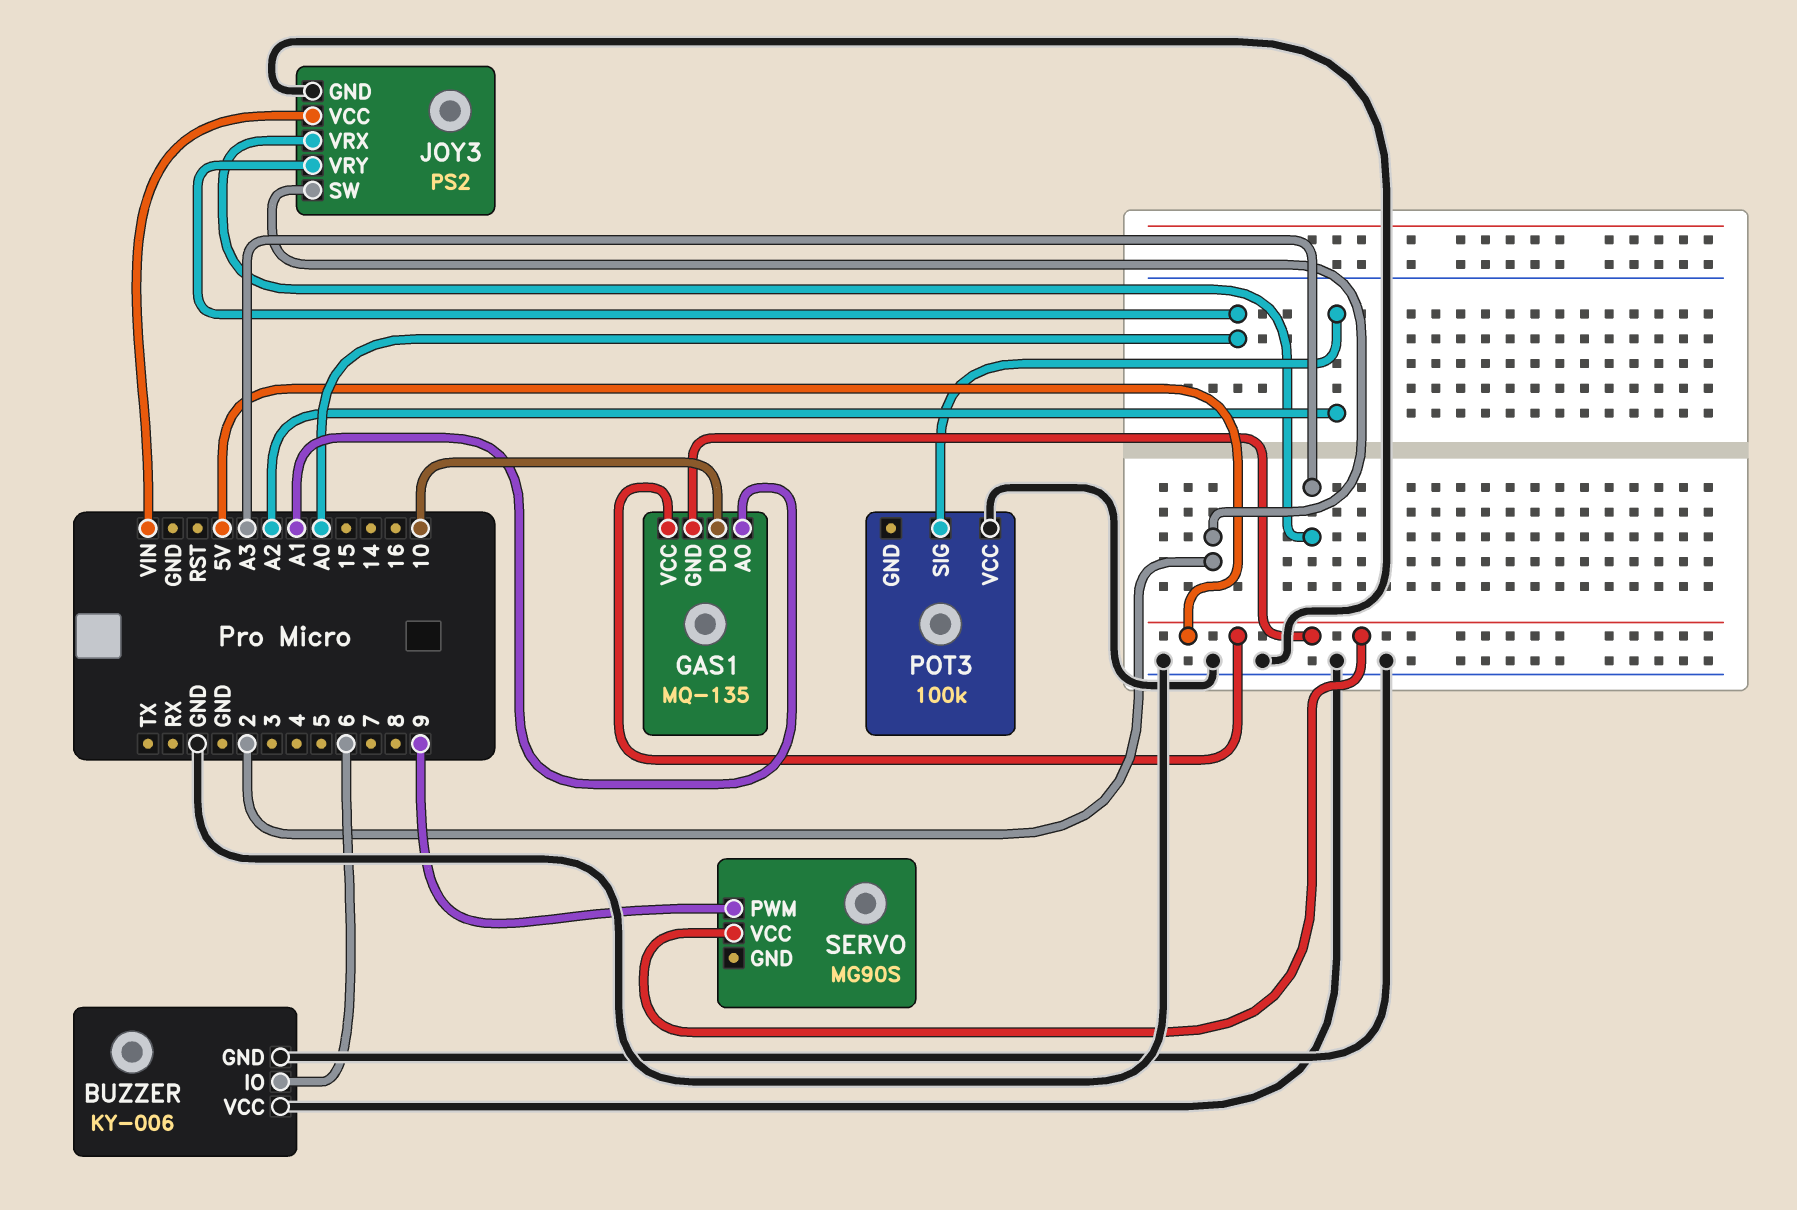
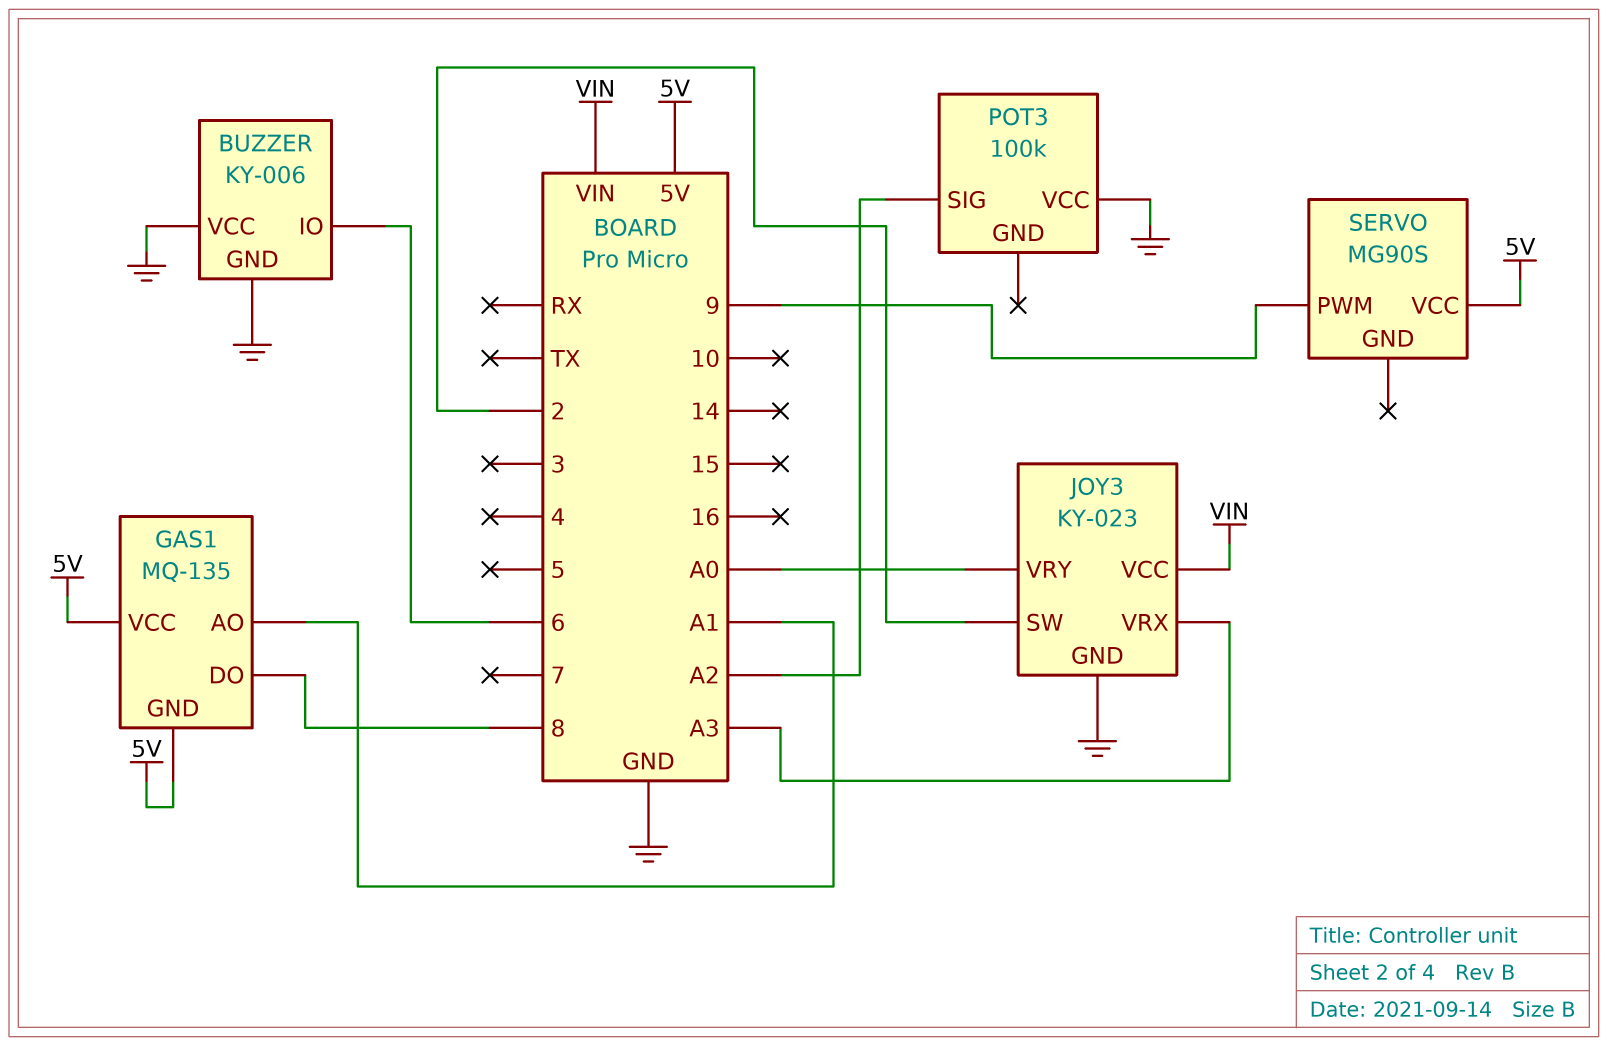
GAS1 pin DO: 10 -> 8
JOY3: PS2 -> KY-023

